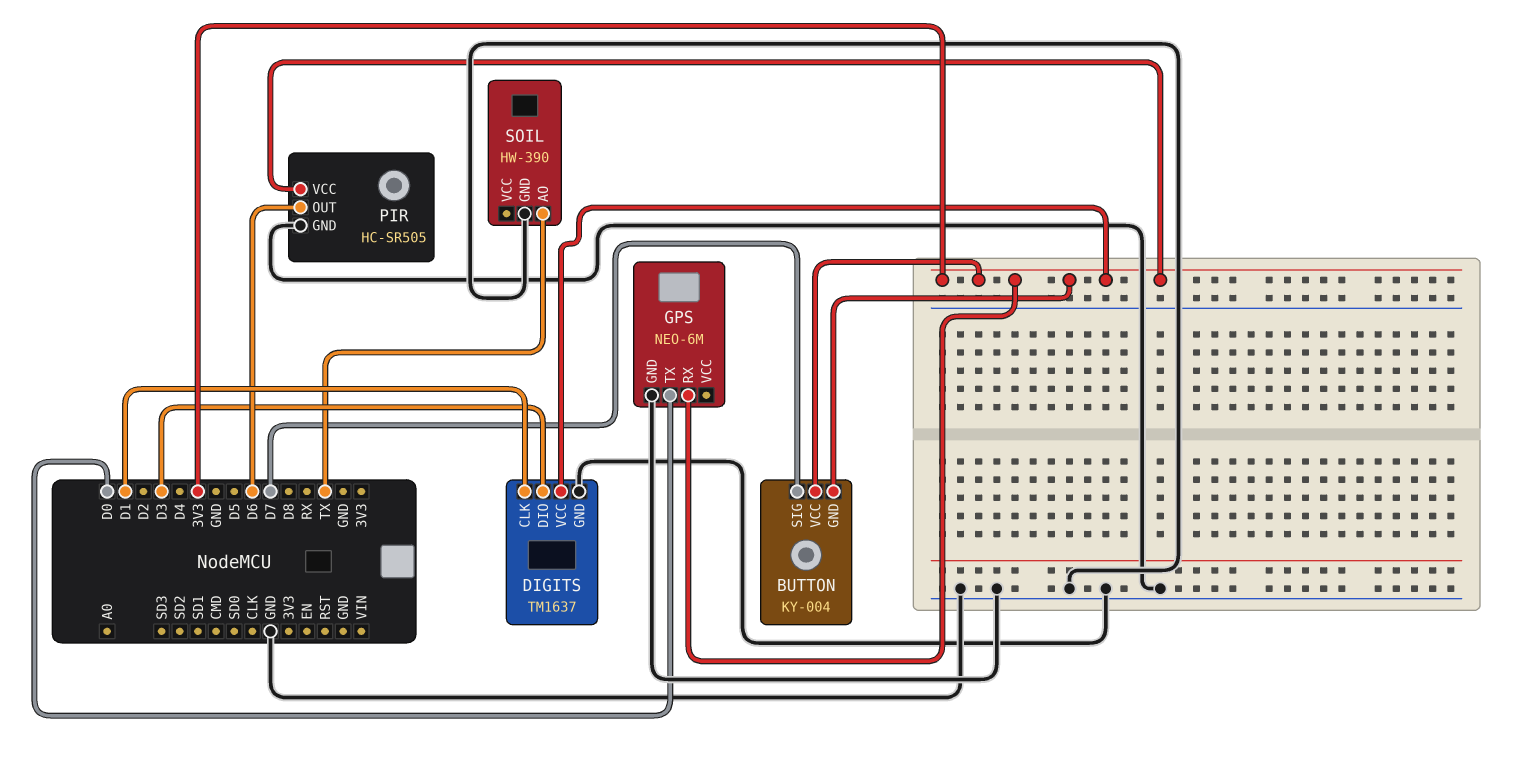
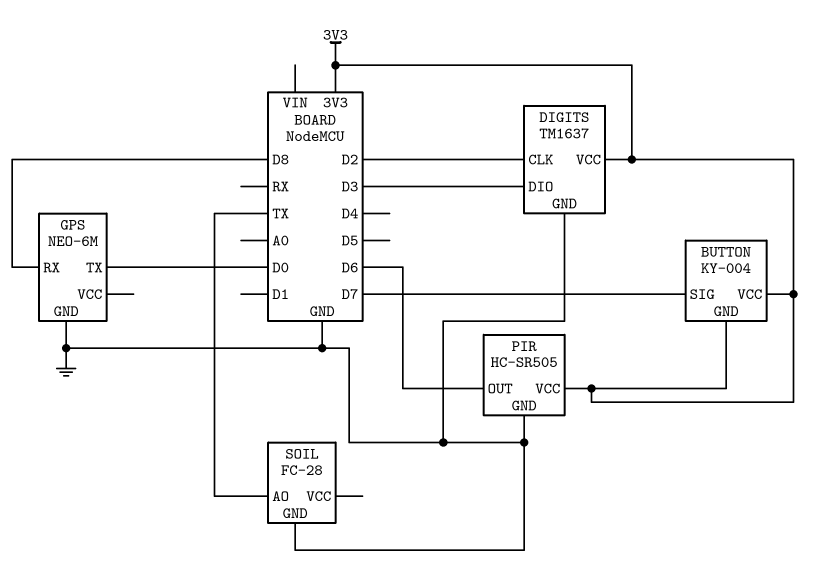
DIGITS pin CLK: D1 -> D2
GPS pin RX: 3V3 -> D8
SOIL: HW-390 -> FC-28

